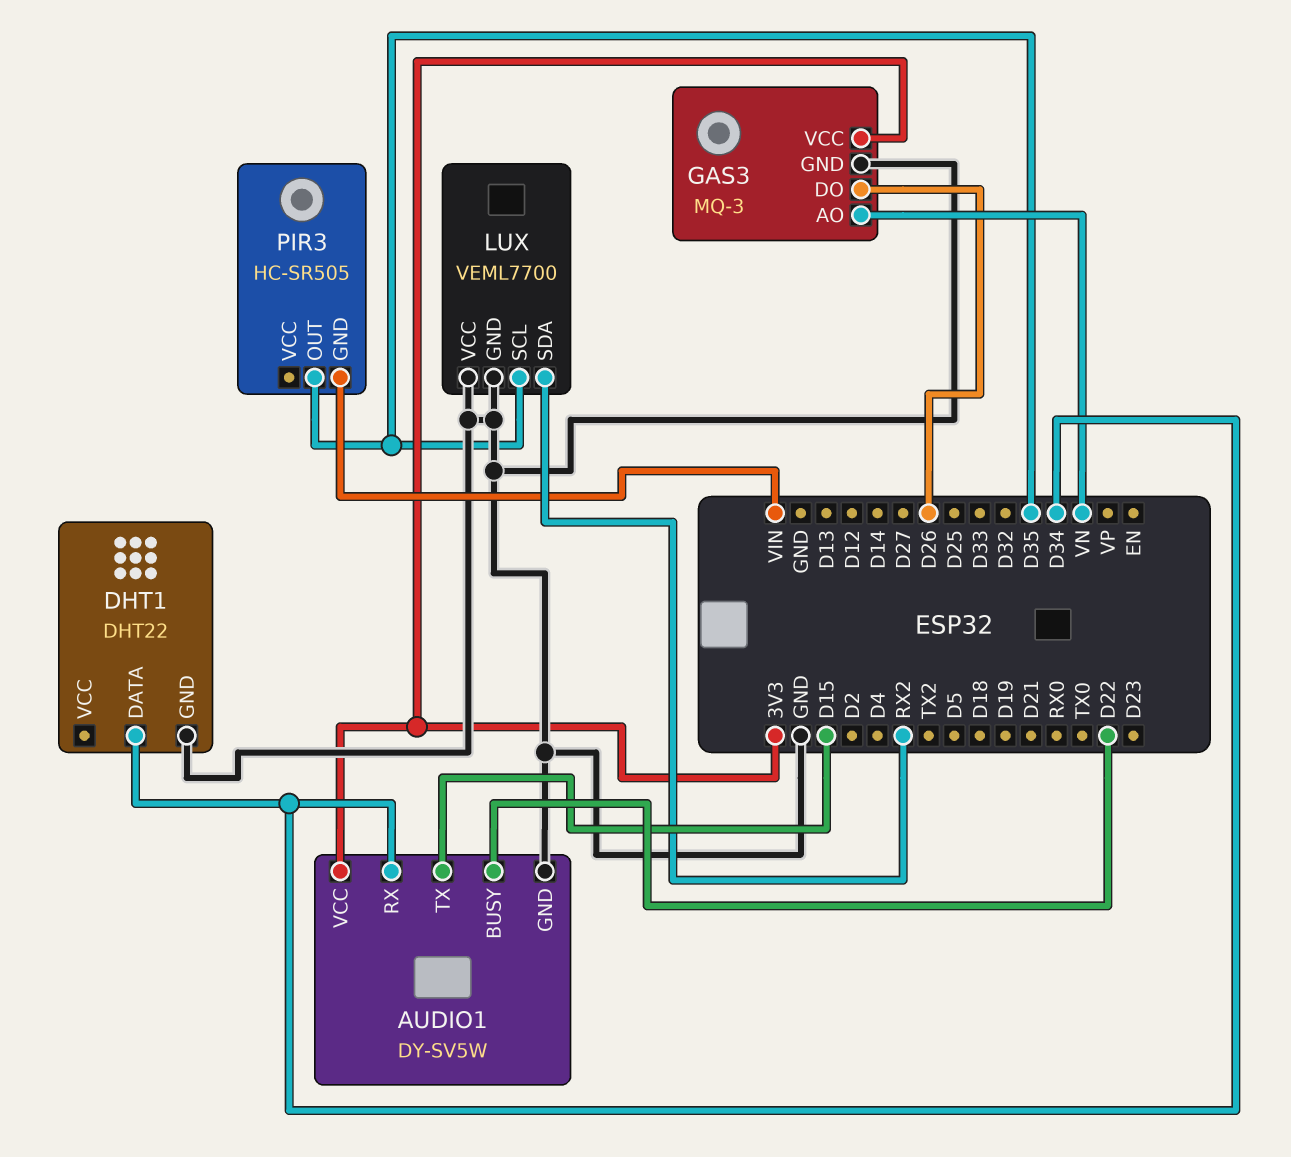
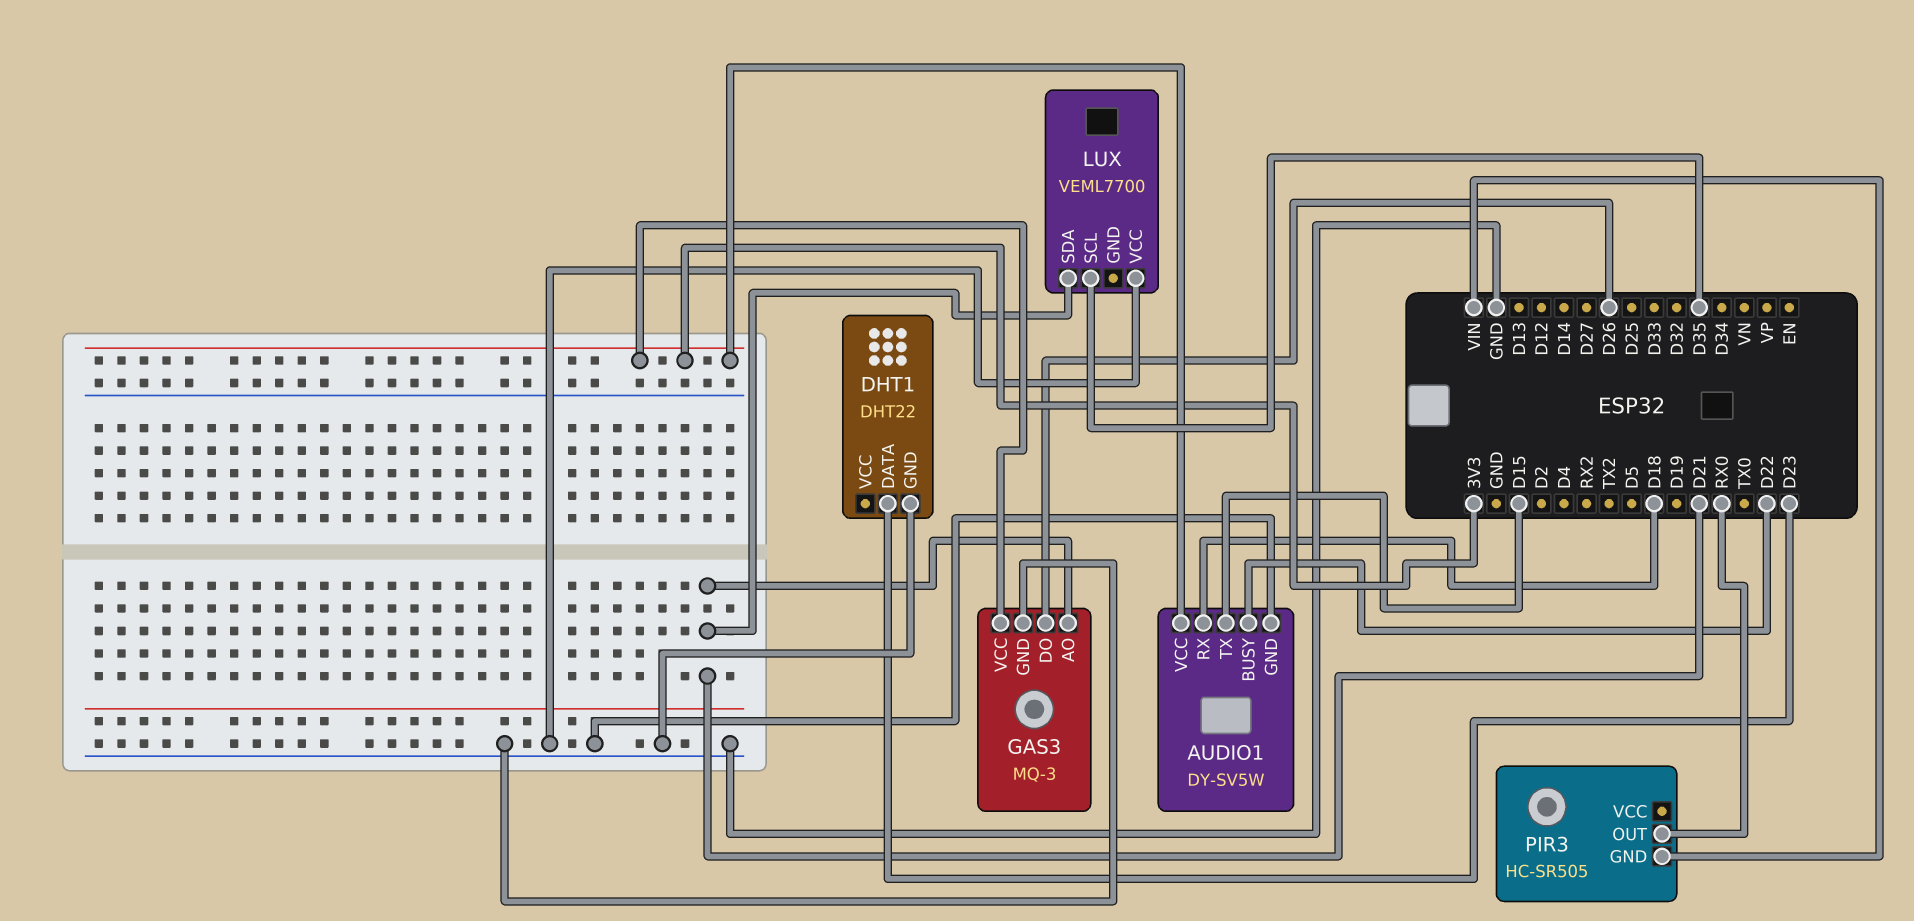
AUDIO1 pin RX: D34 -> D18
DHT1 pin DATA: D34 -> D23
GAS3 pin AO: VN -> D21
LUX pin GND: GND -> none
LUX pin SDA: RX2 -> D21
PIR3 pin OUT: D35 -> RX0

